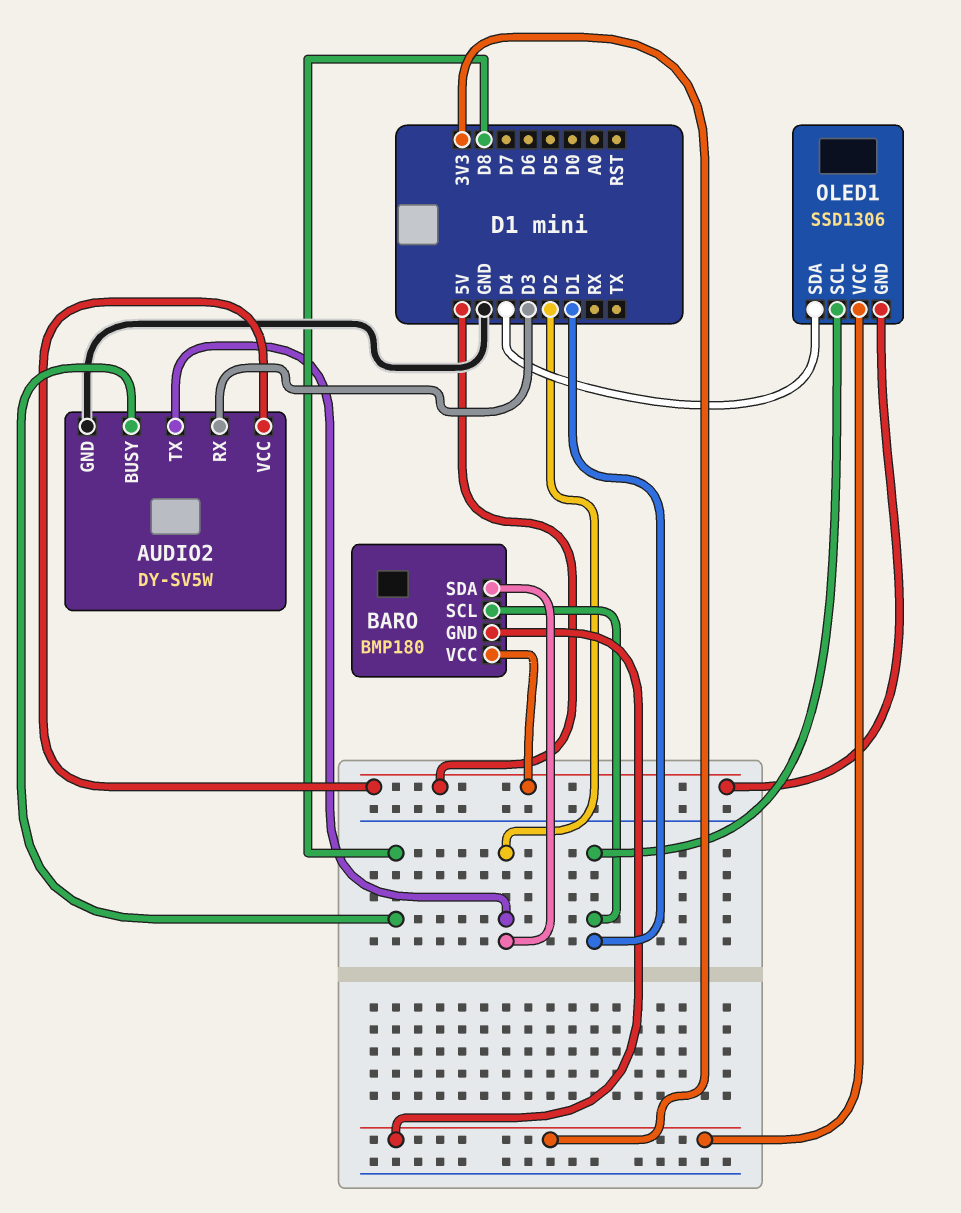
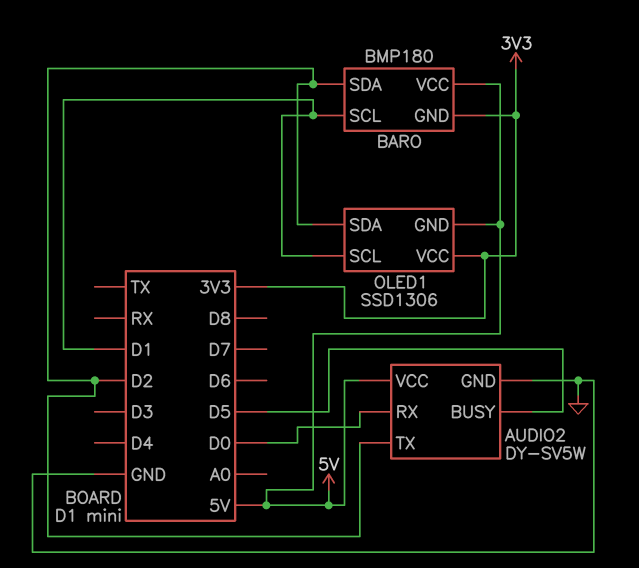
AUDIO2 pin BUSY: D8 -> D5
AUDIO2 pin RX: D3 -> D0
OLED1 pin SDA: D4 -> D2

